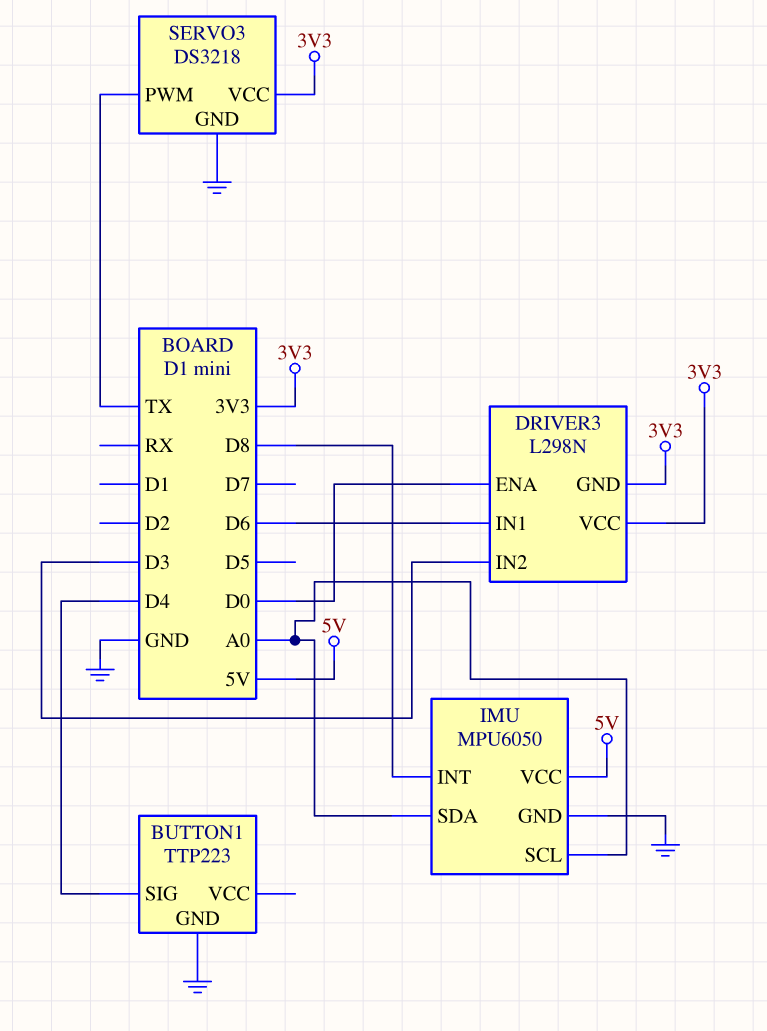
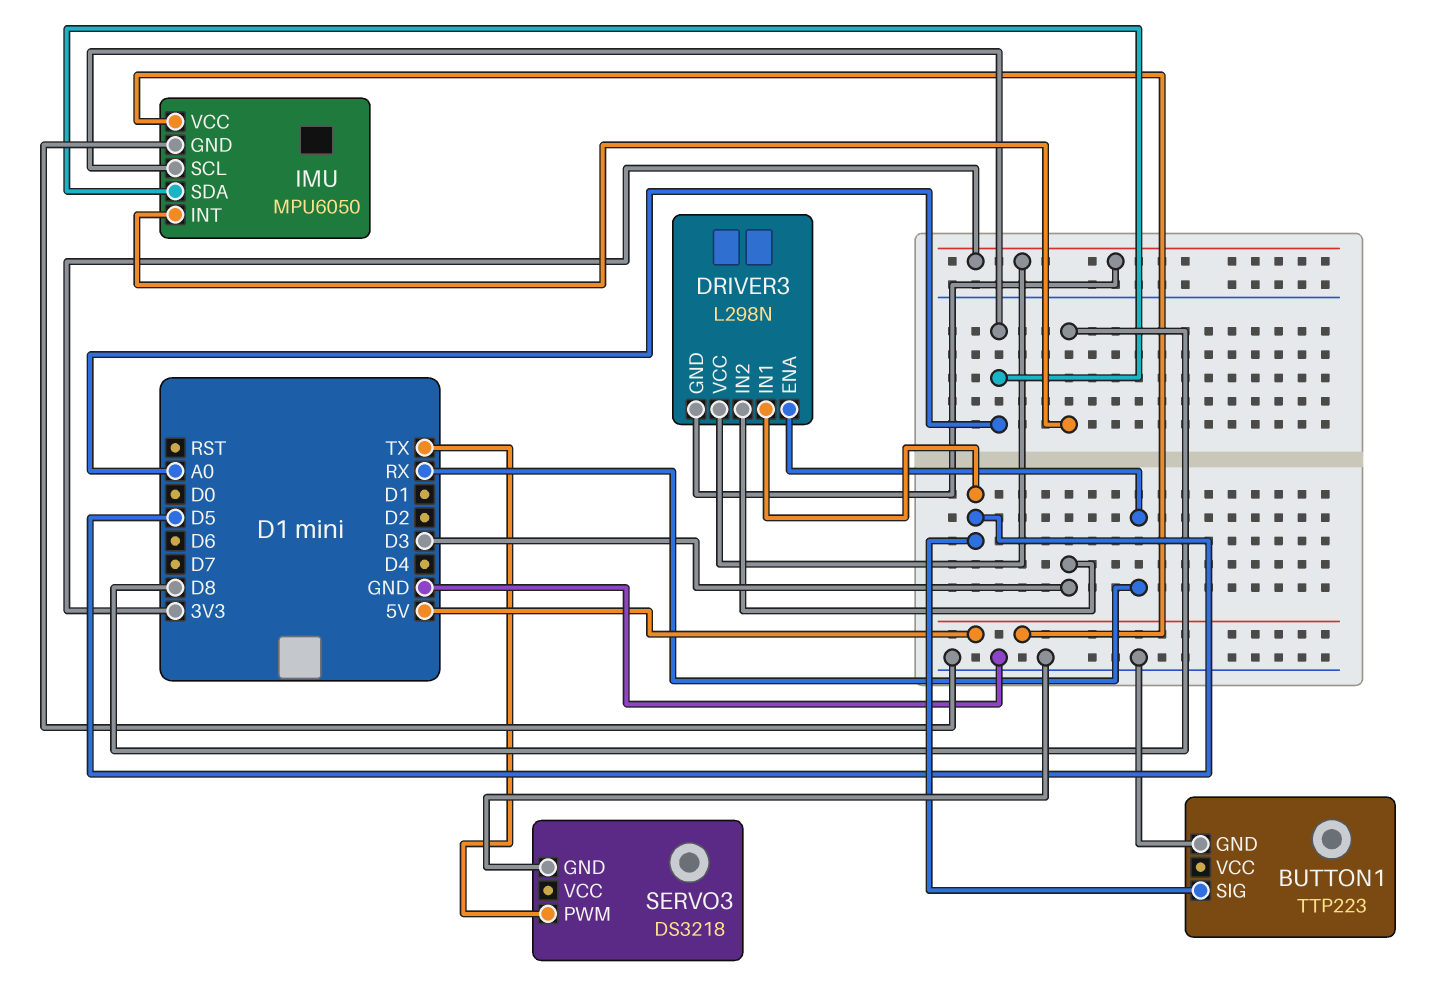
BUTTON1 pin SIG: D4 -> D5
DRIVER3 pin ENA: D0 -> RX
DRIVER3 pin IN1: D6 -> D5
SERVO3 pin VCC: 3V3 -> none

